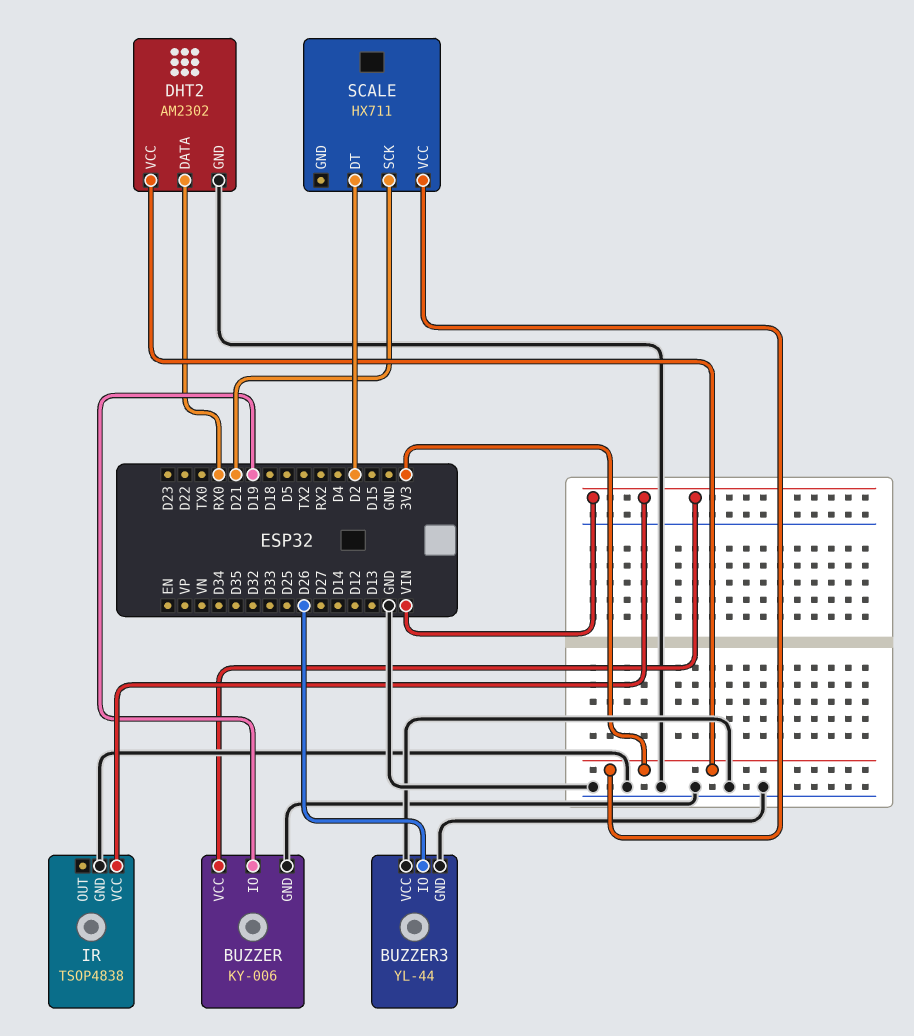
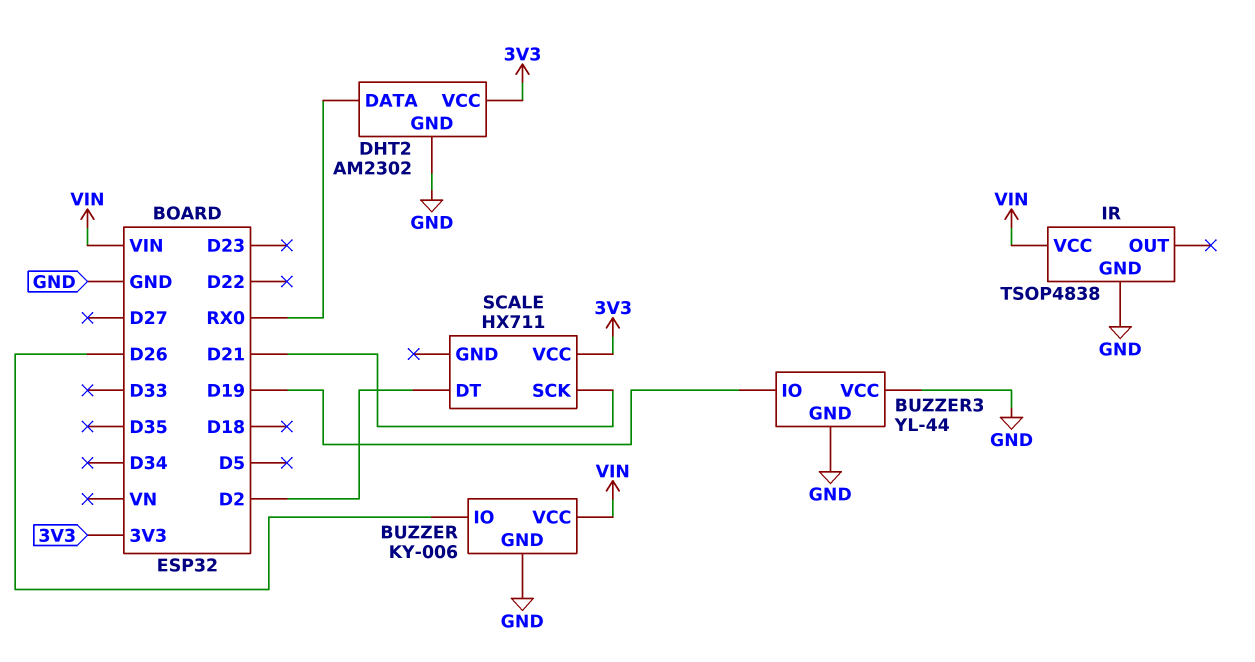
BUZZER pin IO: D19 -> D26
BUZZER3 pin IO: D26 -> D19

